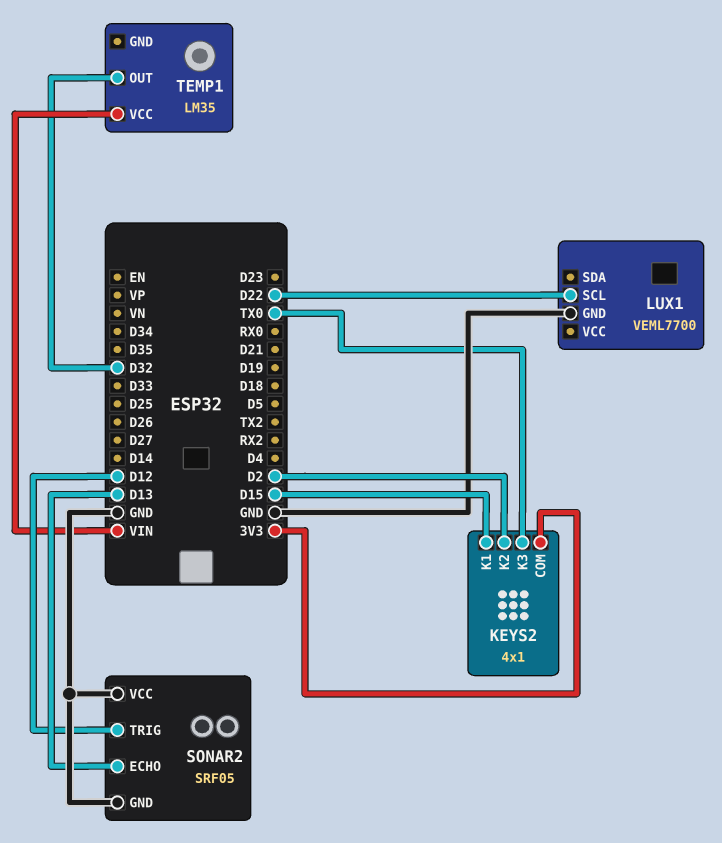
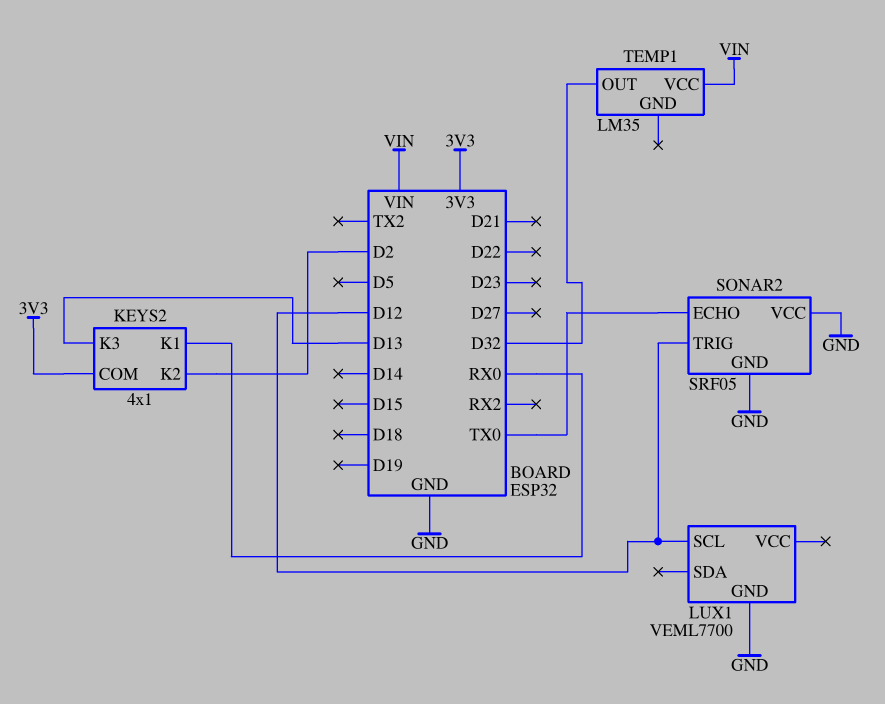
KEYS2 pin K1: D15 -> RX0
KEYS2 pin K3: TX0 -> D13
LUX1 pin SCL: D22 -> D12
SONAR2 pin ECHO: D13 -> TX0

